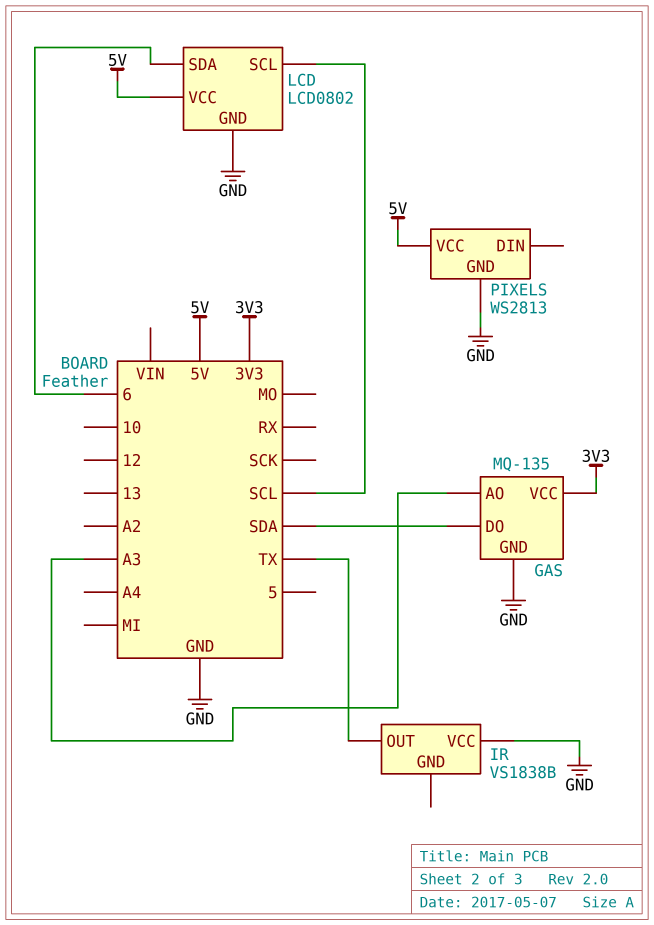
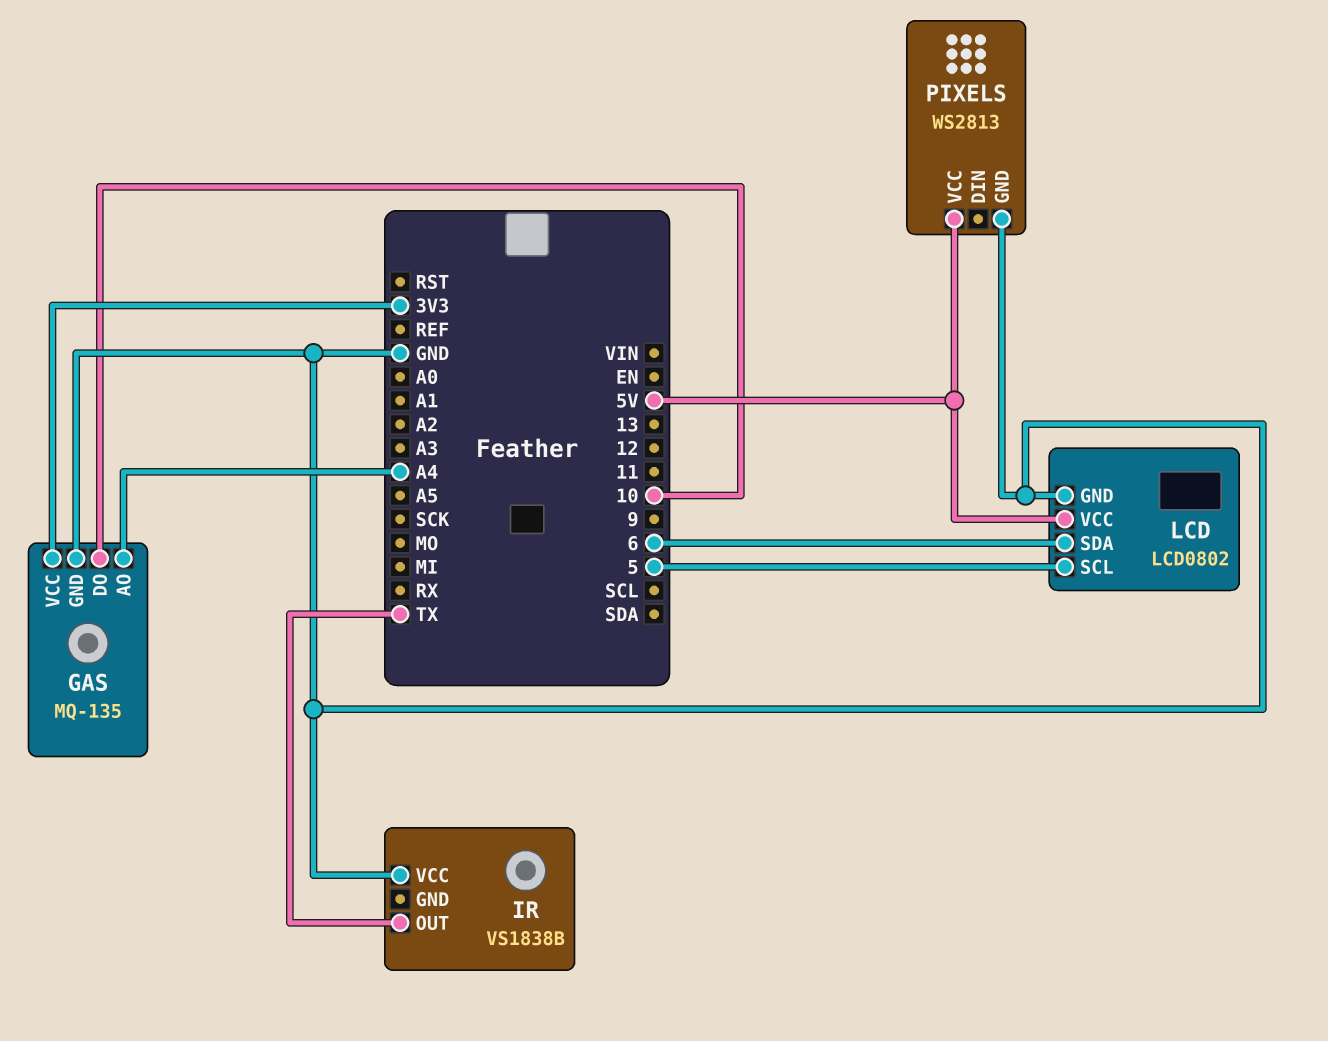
GAS pin AO: A3 -> A4
GAS pin DO: SDA -> 10
LCD pin SCL: SCL -> 5

